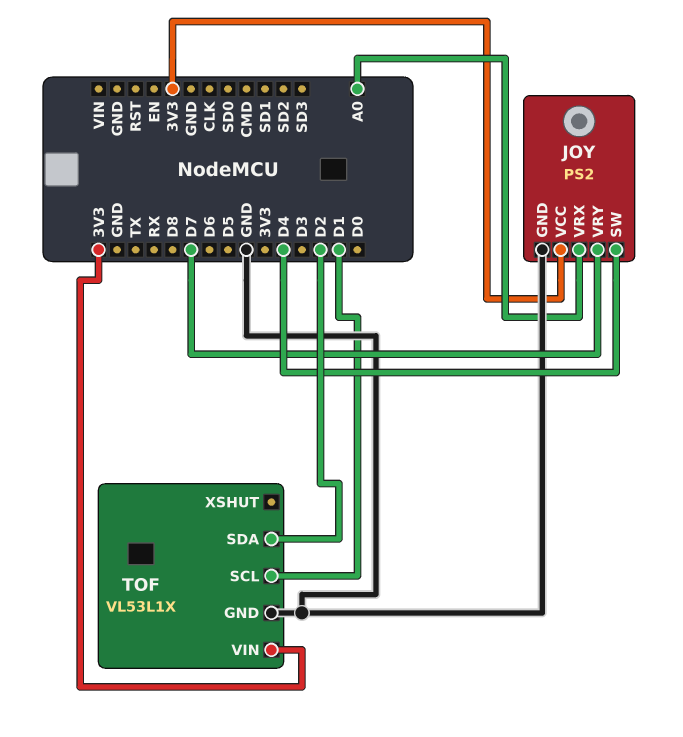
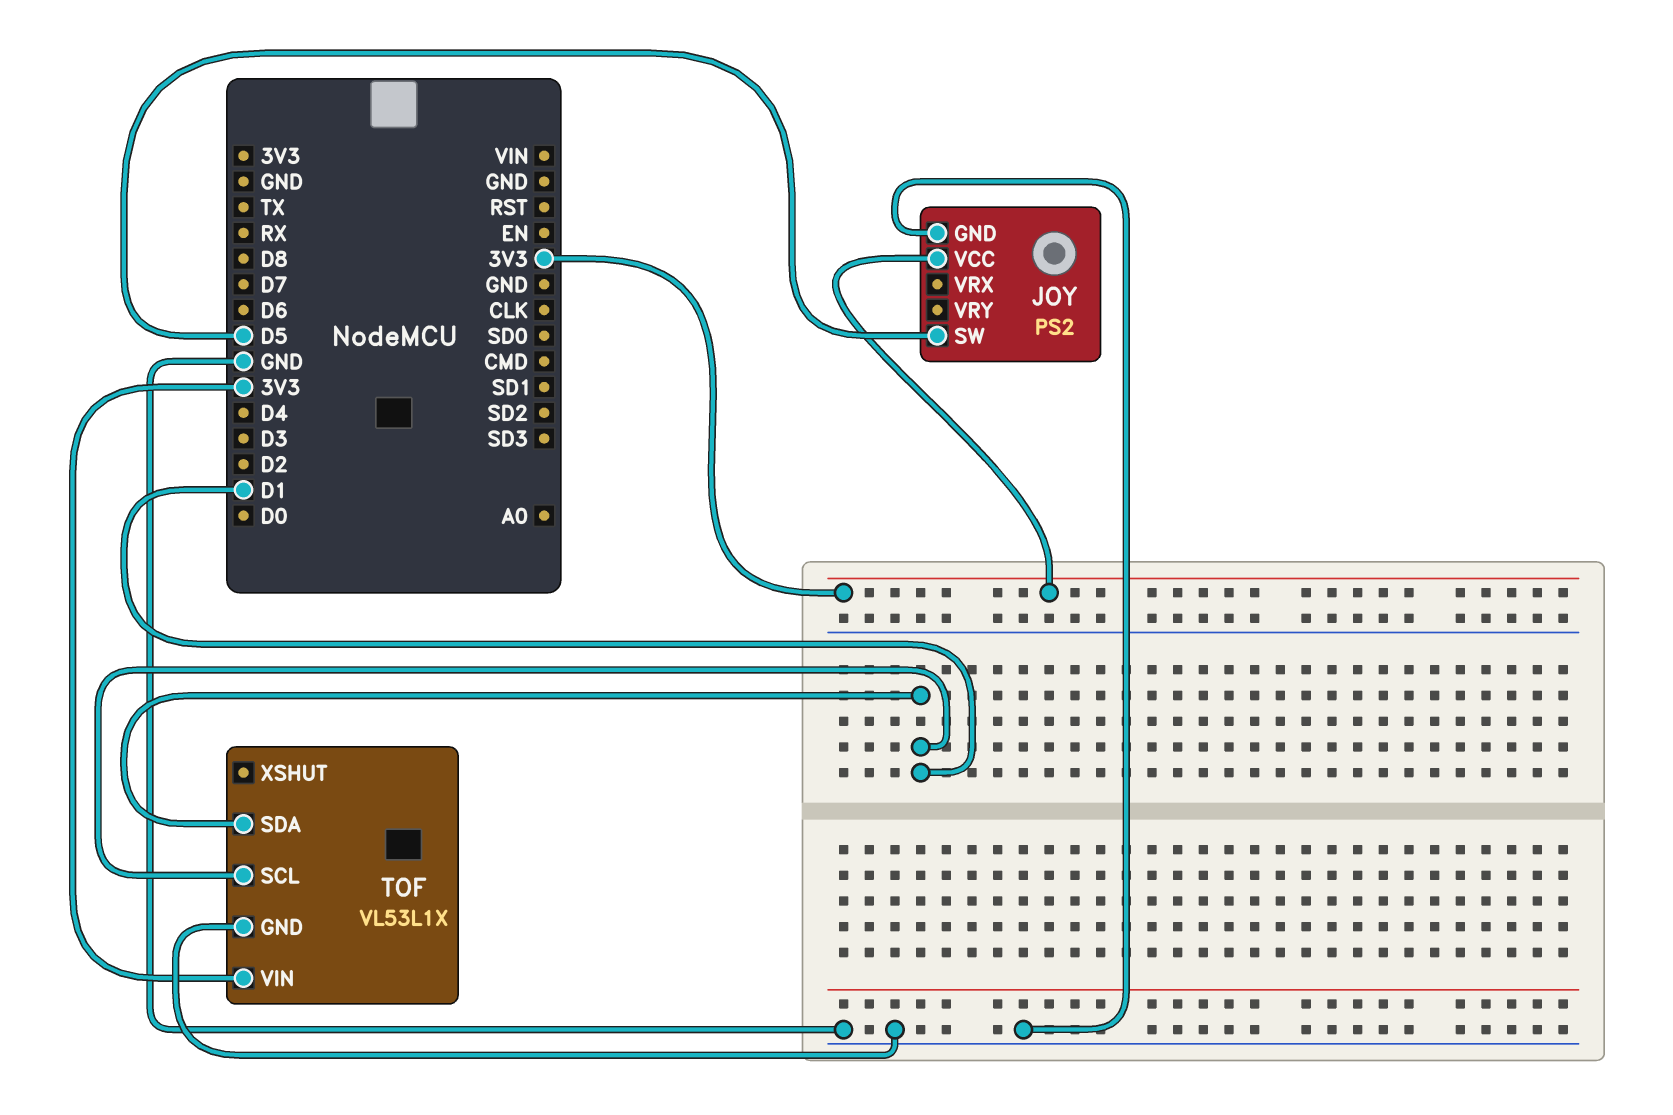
JOY pin SW: D4 -> D5
JOY pin VRX: A0 -> none
JOY pin VRY: D7 -> none
TOF pin SDA: D2 -> D1

